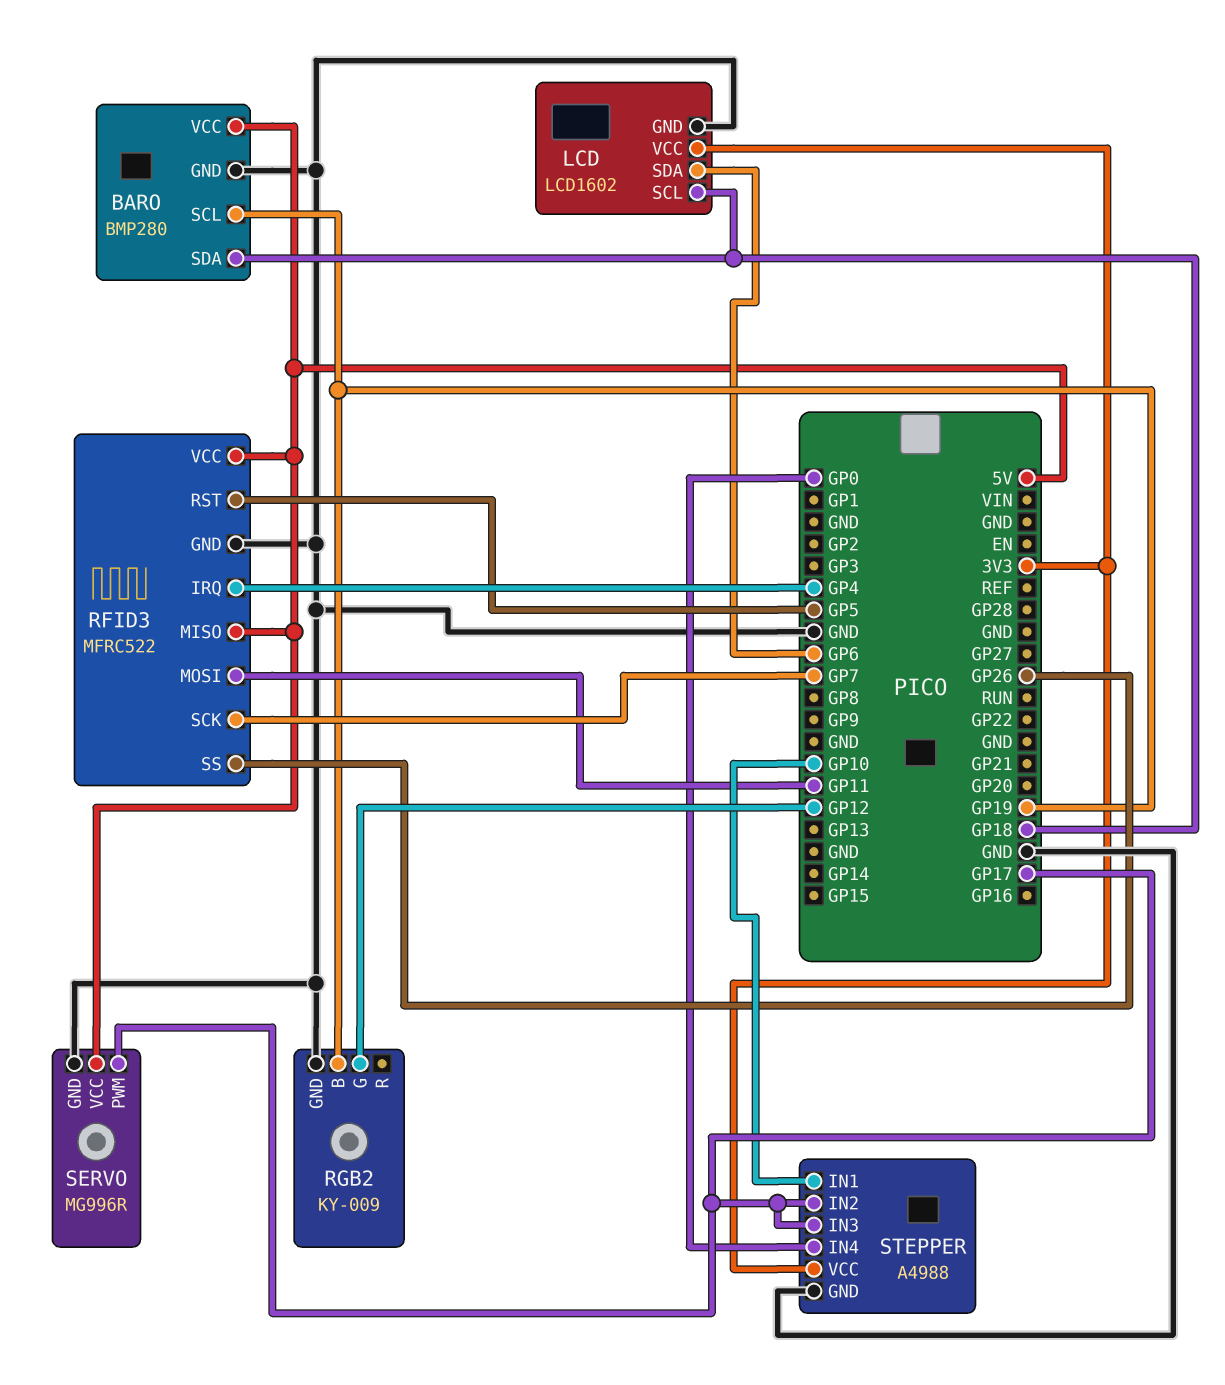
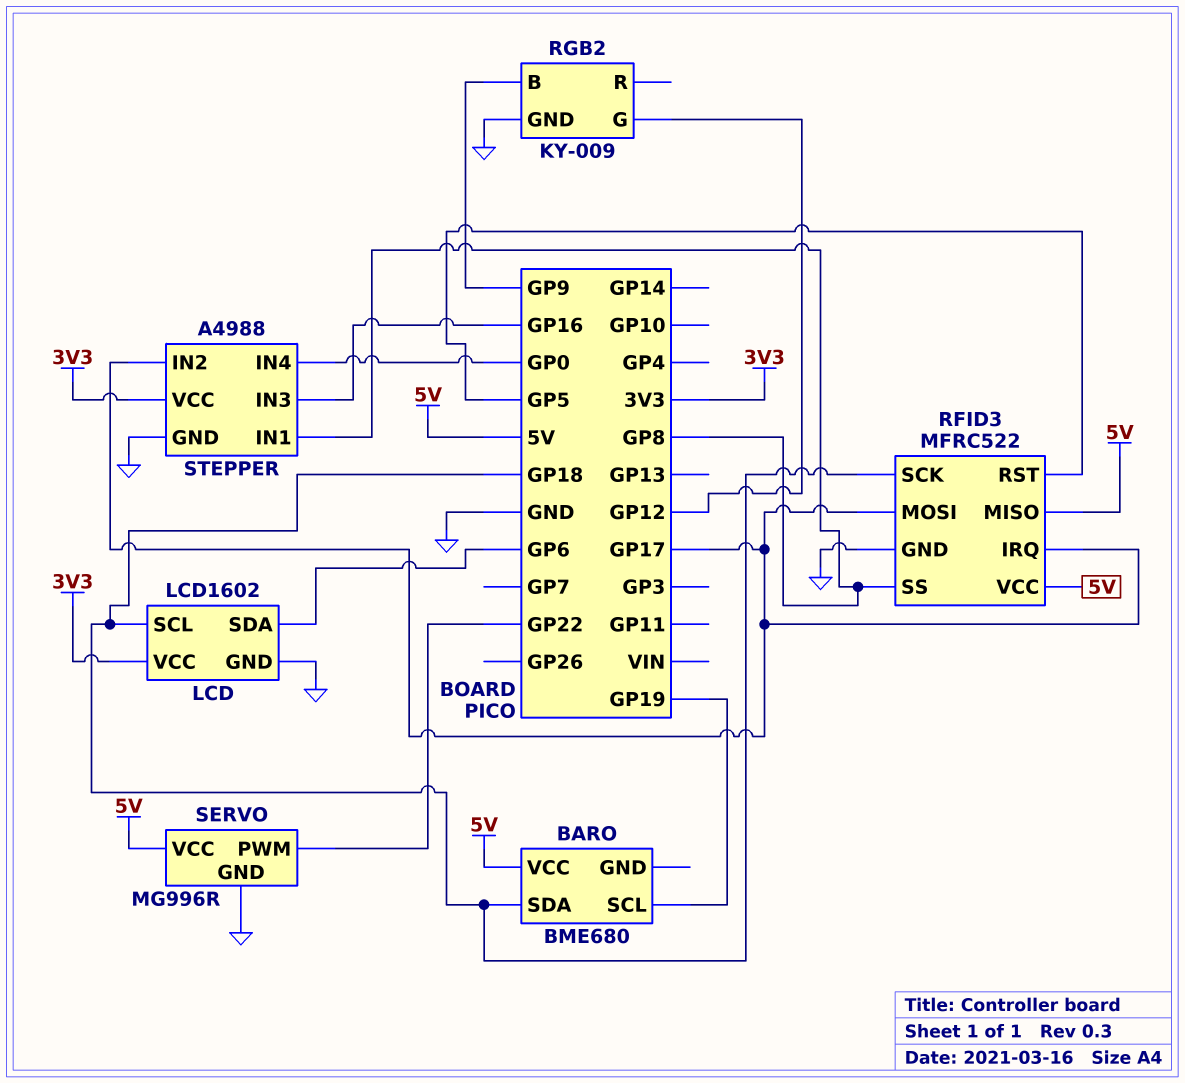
BARO: BMP280 -> BME680
BARO pin GND: GND -> none
RFID3 pin IRQ: GP4 -> GP17
RFID3 pin MOSI: GP11 -> GP17
RFID3 pin SCK: GP7 -> GP18
RFID3 pin SS: GP26 -> GP8
RGB2 pin B: GP19 -> GP9
SERVO pin PWM: GP17 -> GP22
STEPPER pin IN1: GP10 -> GP8
STEPPER pin IN3: GP17 -> GP16

